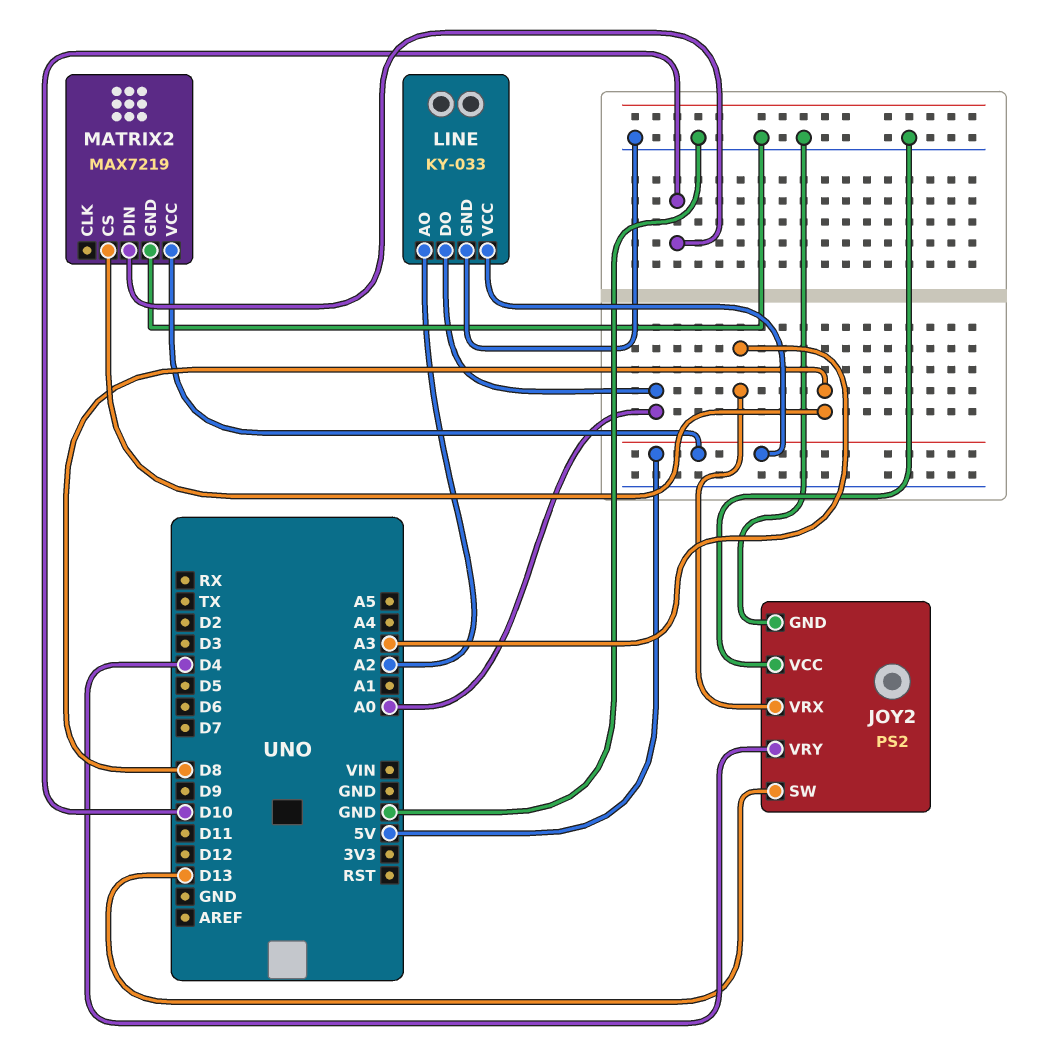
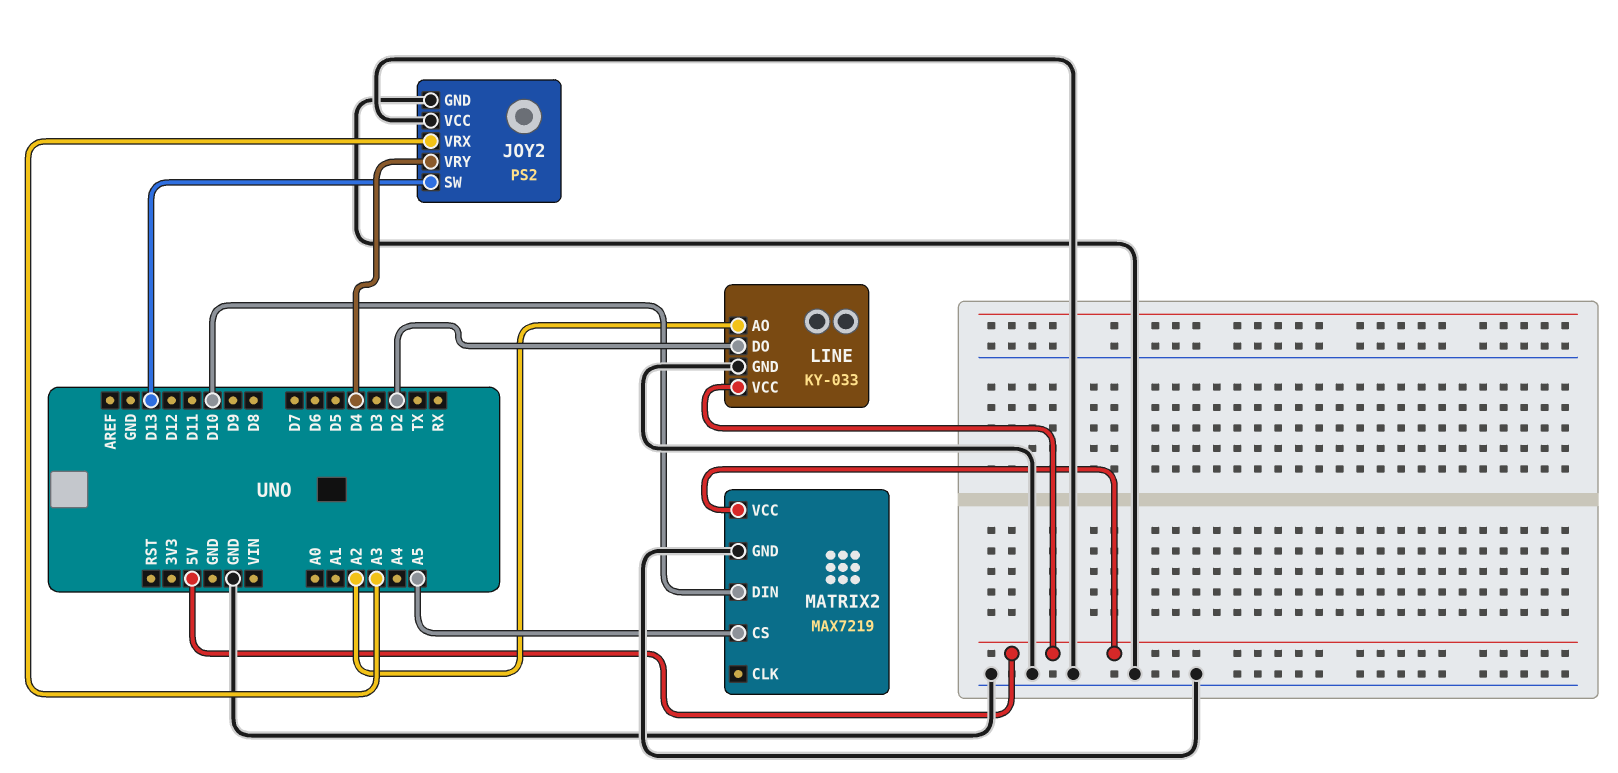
LINE pin DO: A0 -> D2
MATRIX2 pin CS: D8 -> A5

